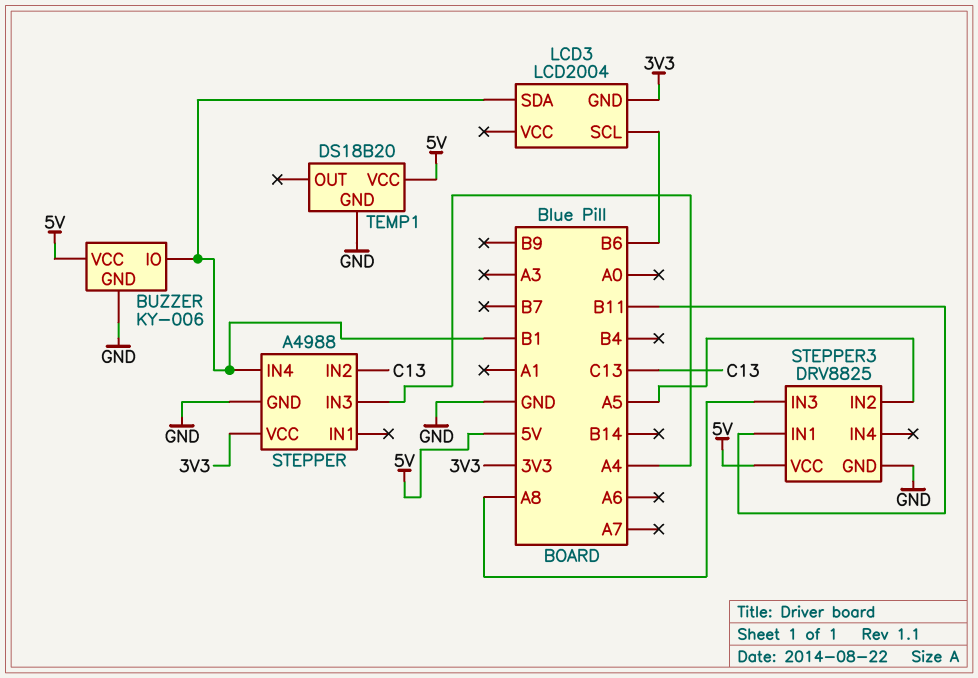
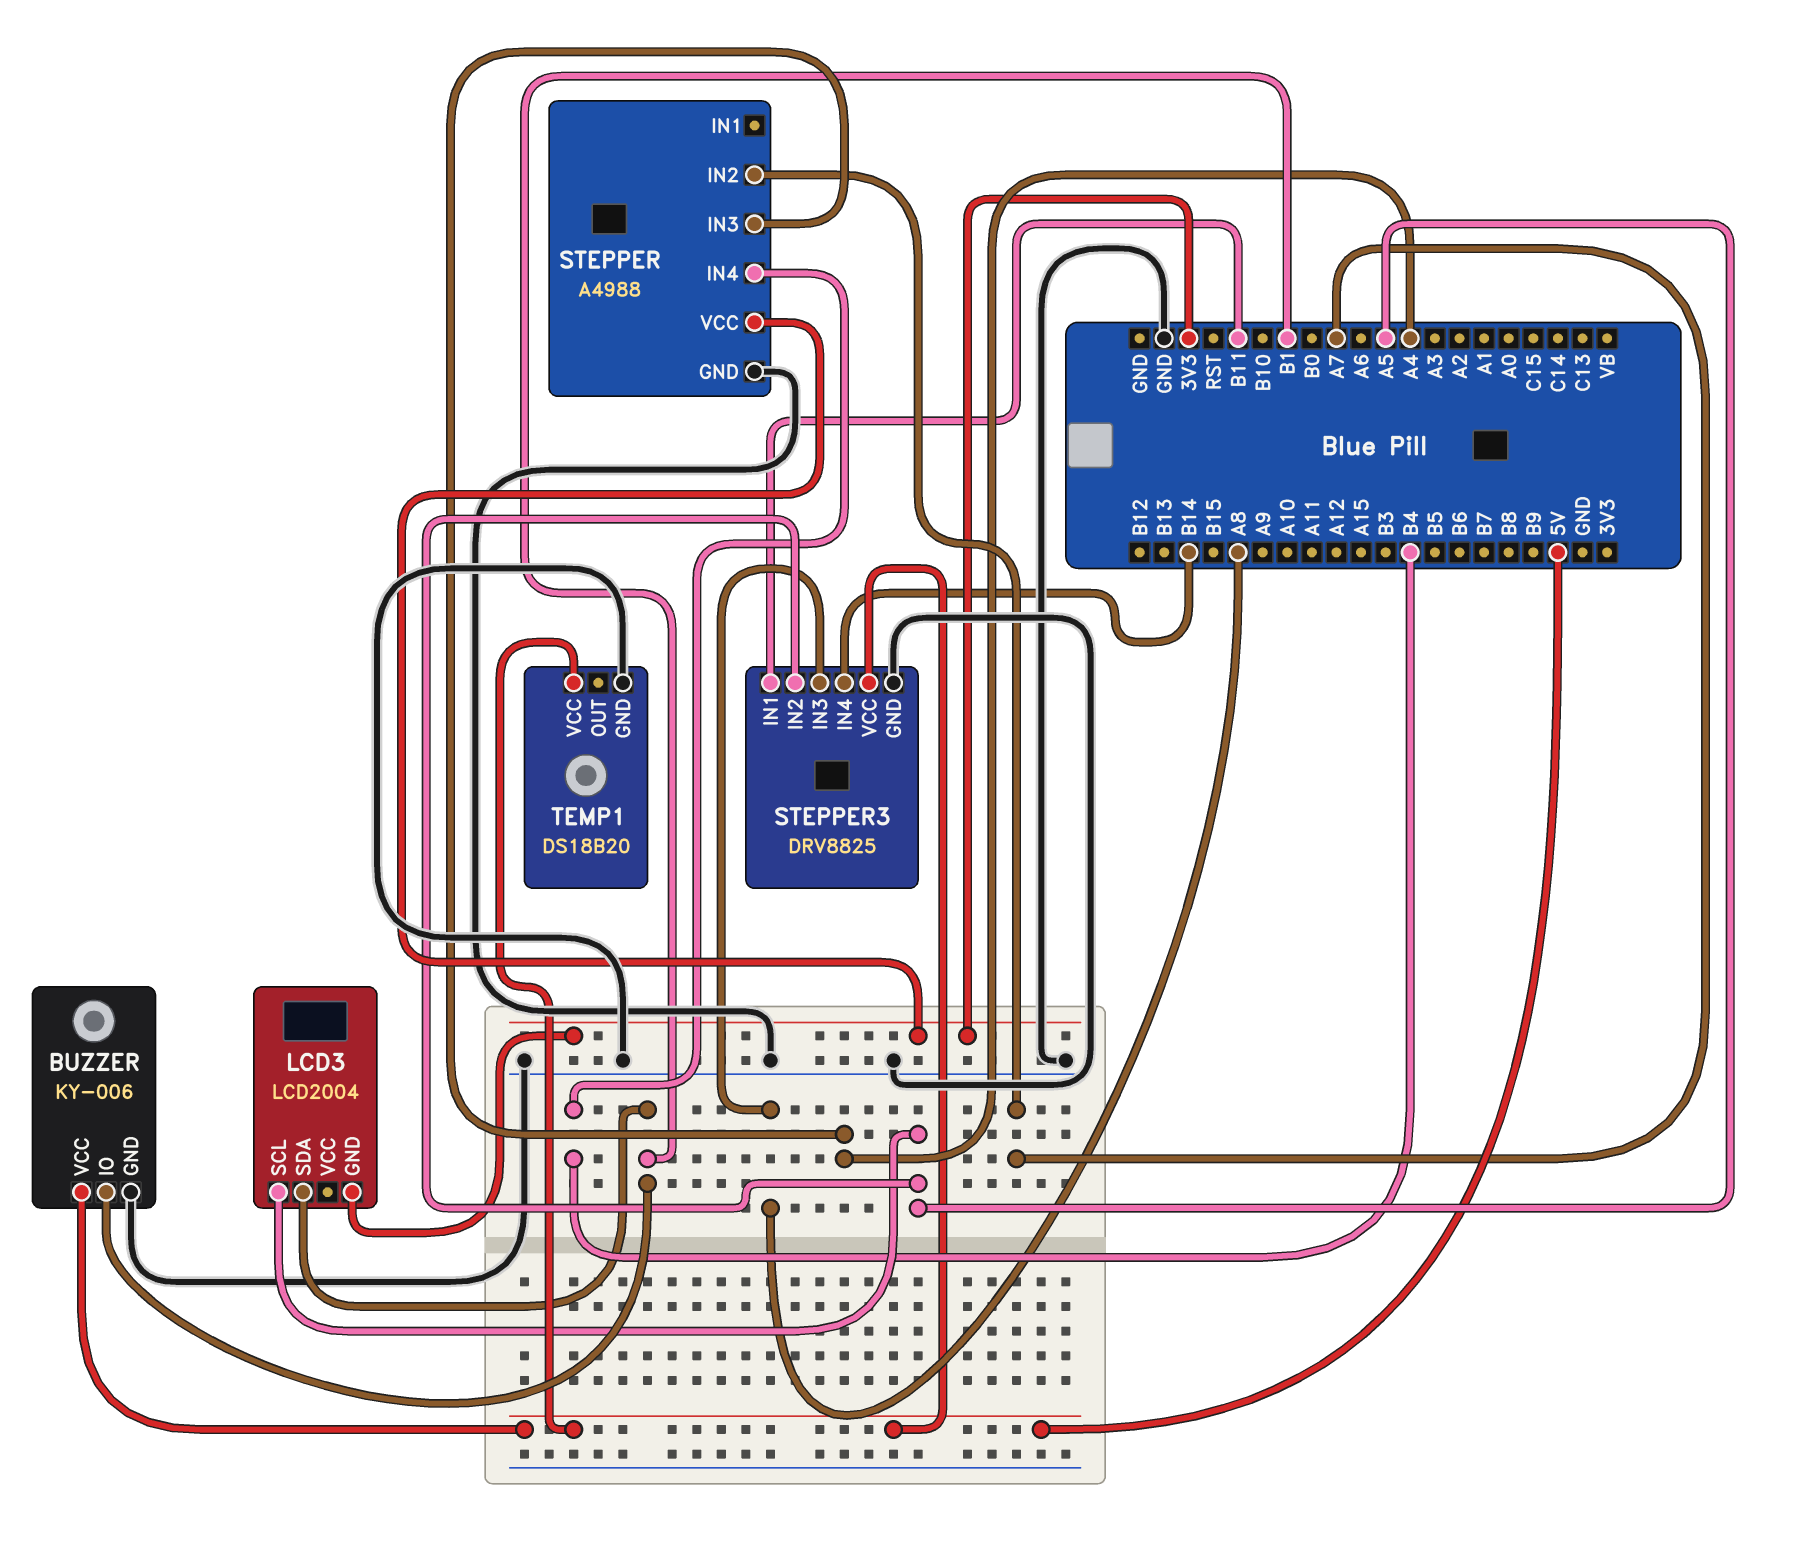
LCD3 pin SCL: B6 -> A5
STEPPER pin IN2: C13 -> A7
STEPPER pin IN4: B1 -> B4
STEPPER3 pin IN4: none -> B14

